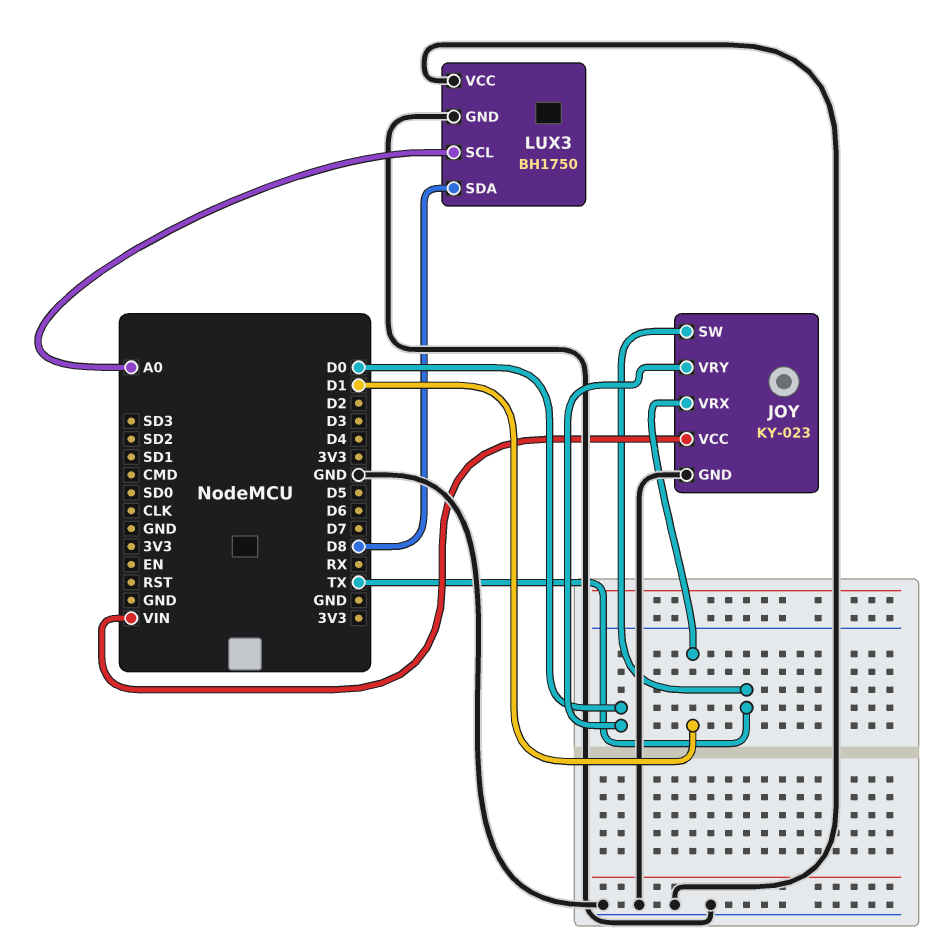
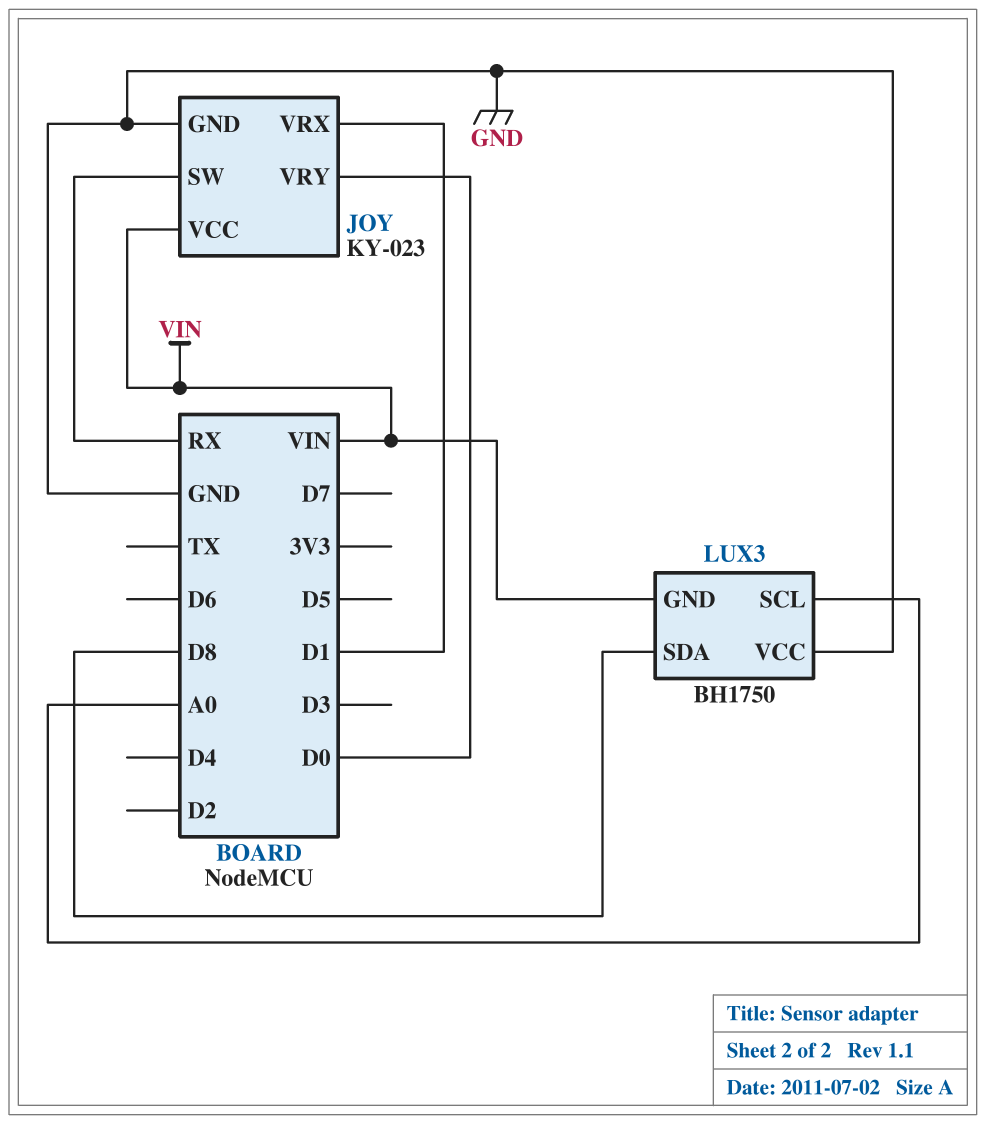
JOY pin SW: TX -> RX
LUX3 pin GND: GND -> VIN

